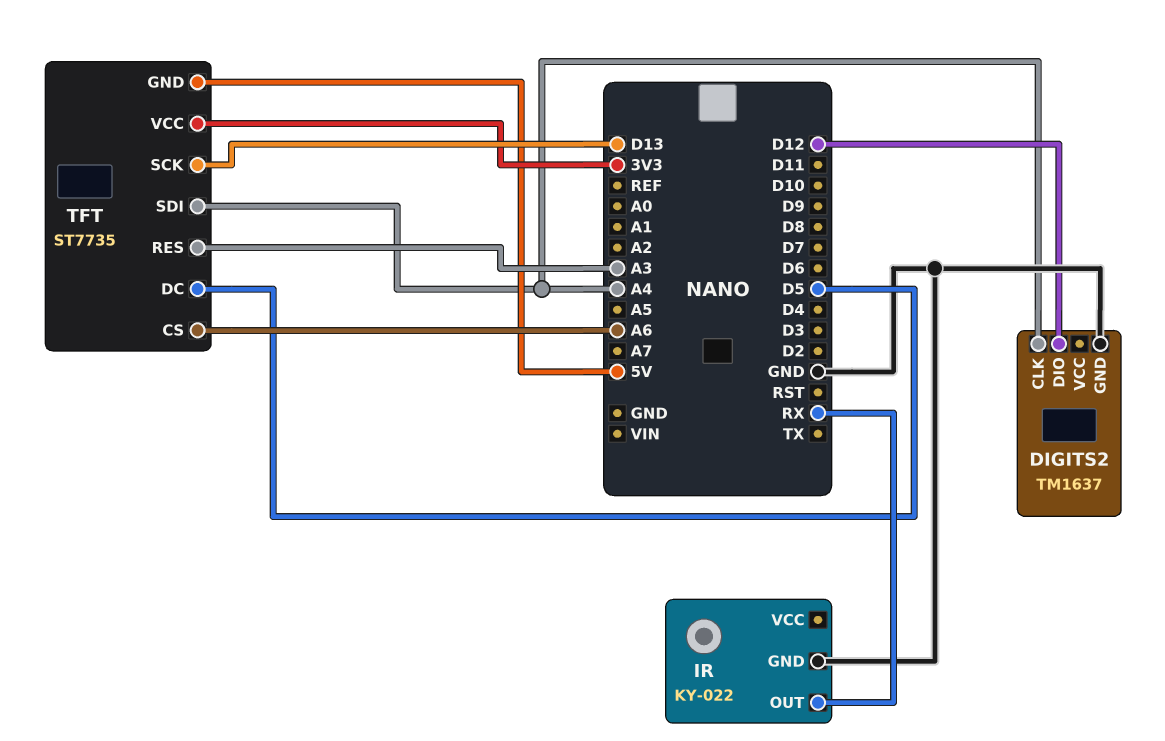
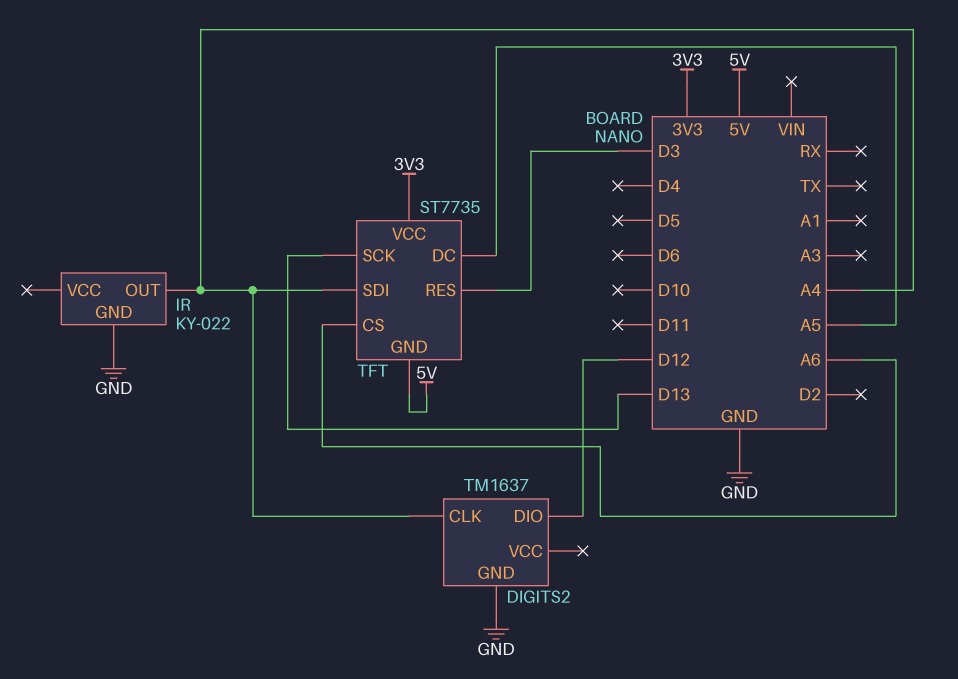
IR pin OUT: RX -> A4
TFT pin DC: D5 -> A5
TFT pin RES: A3 -> D3

